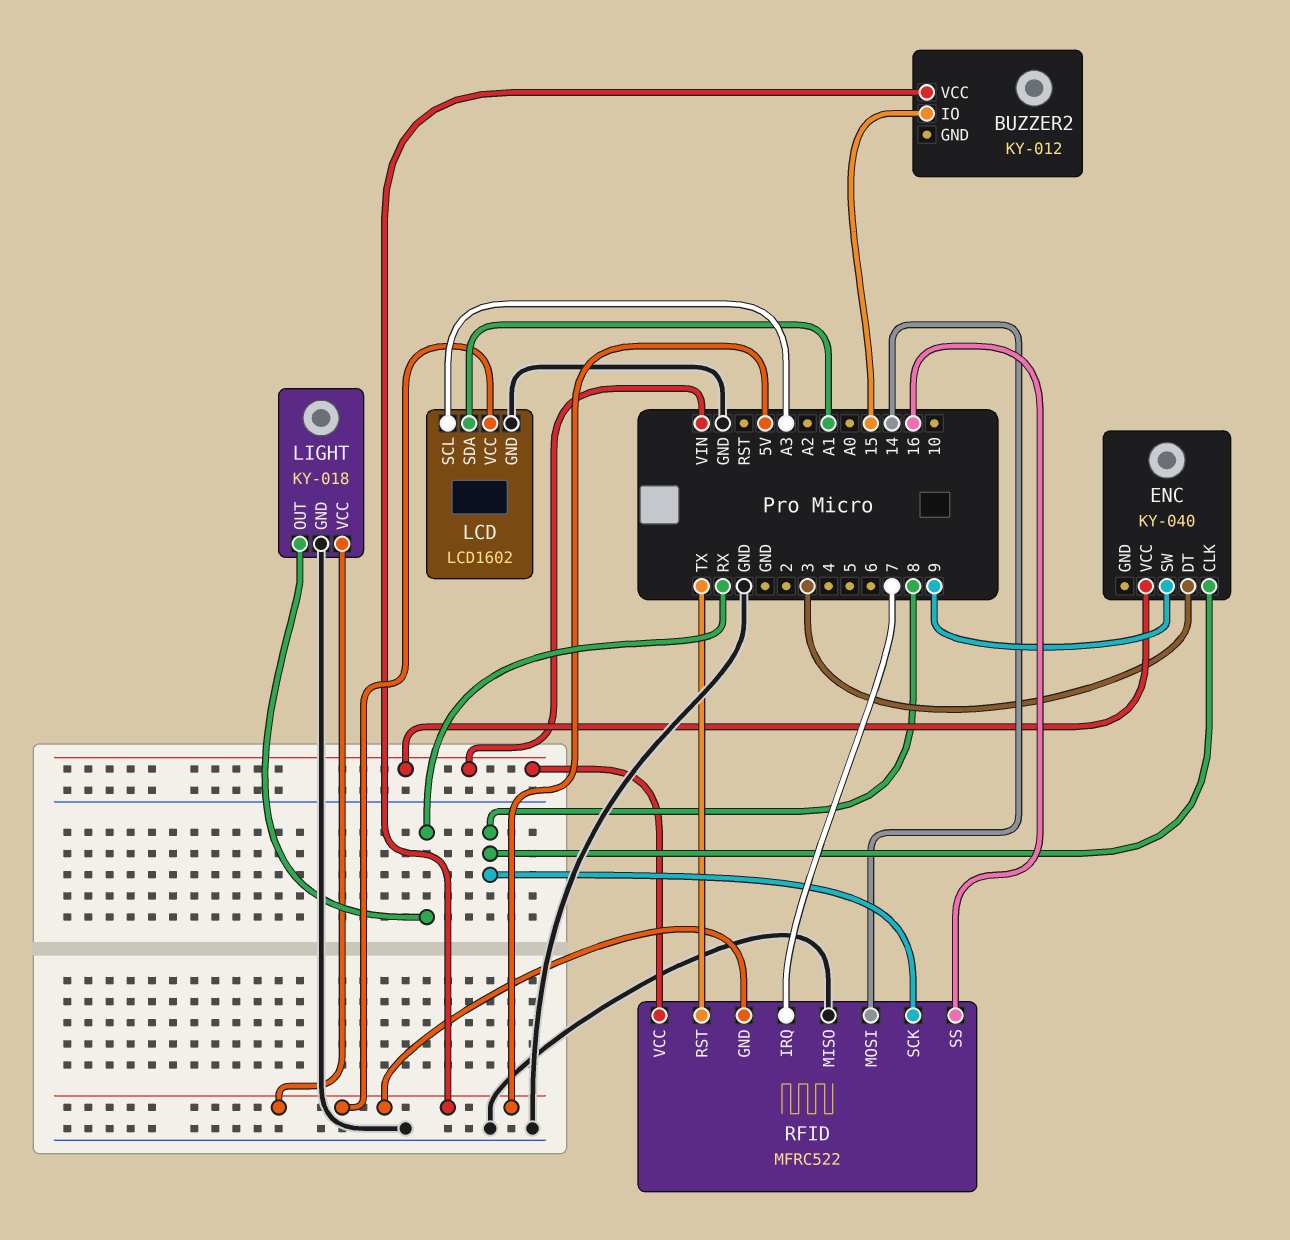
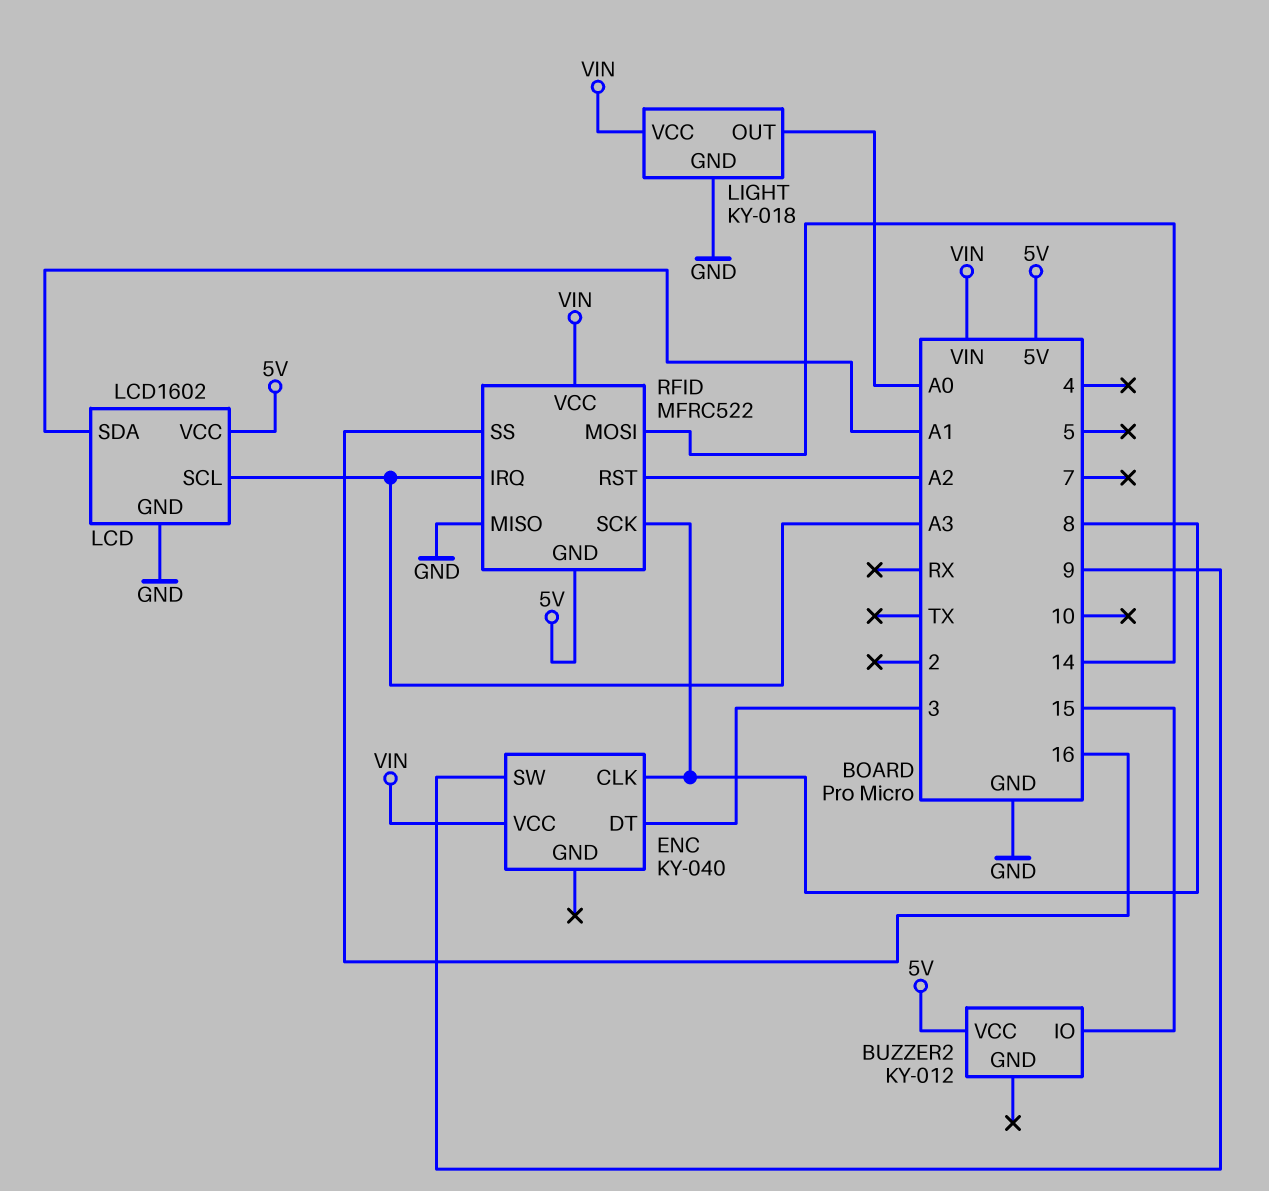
LIGHT pin OUT: RX -> A0
LIGHT pin VCC: 5V -> VIN
RFID pin IRQ: 7 -> A3
RFID pin RST: TX -> A2

